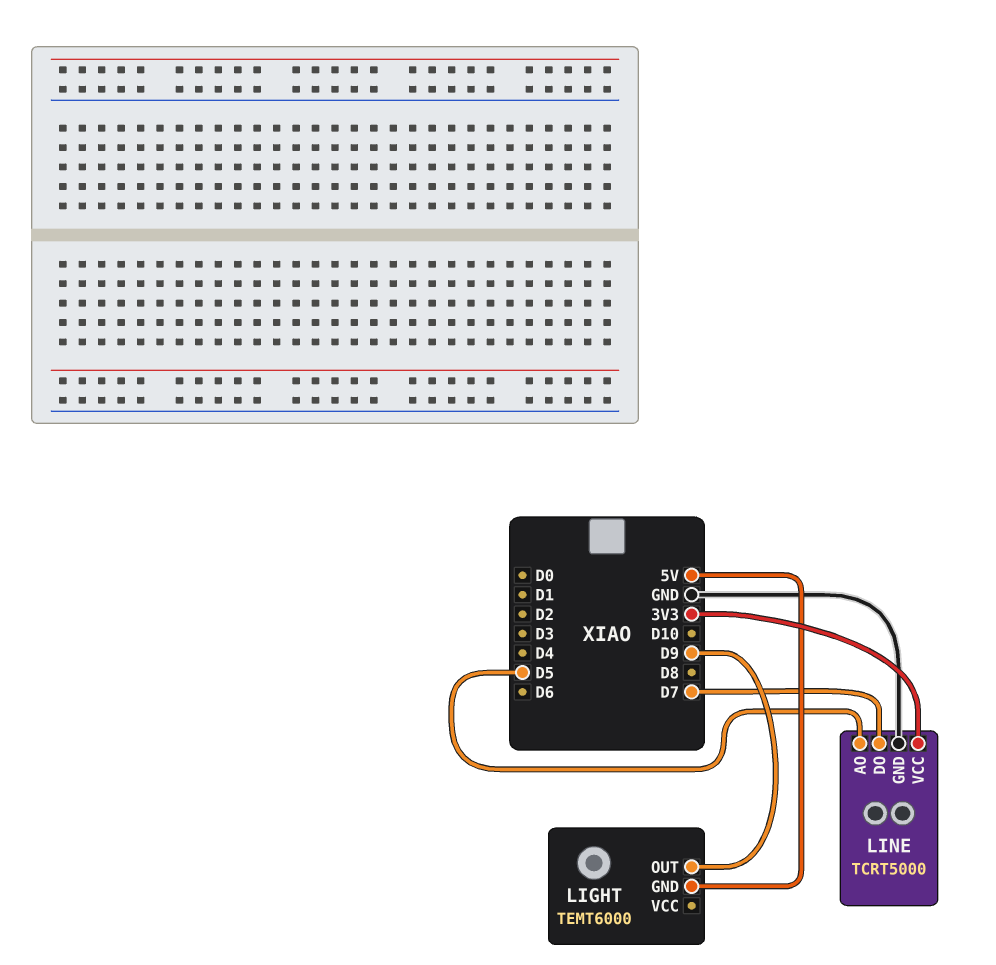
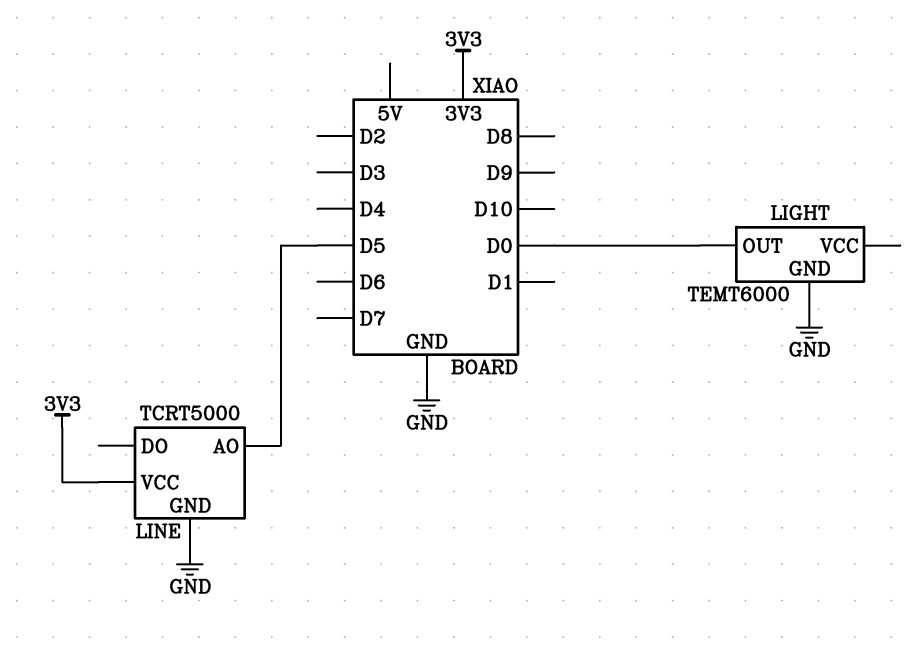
LIGHT pin GND: 5V -> GND
LIGHT pin OUT: D9 -> D0
LINE pin DO: D7 -> none

